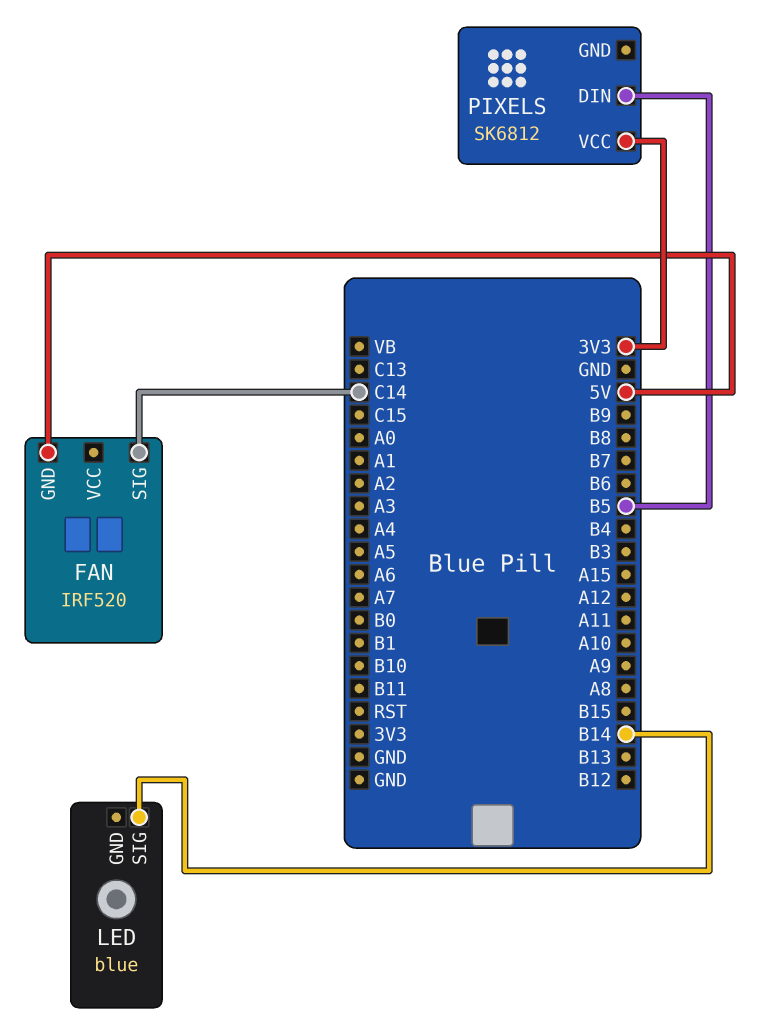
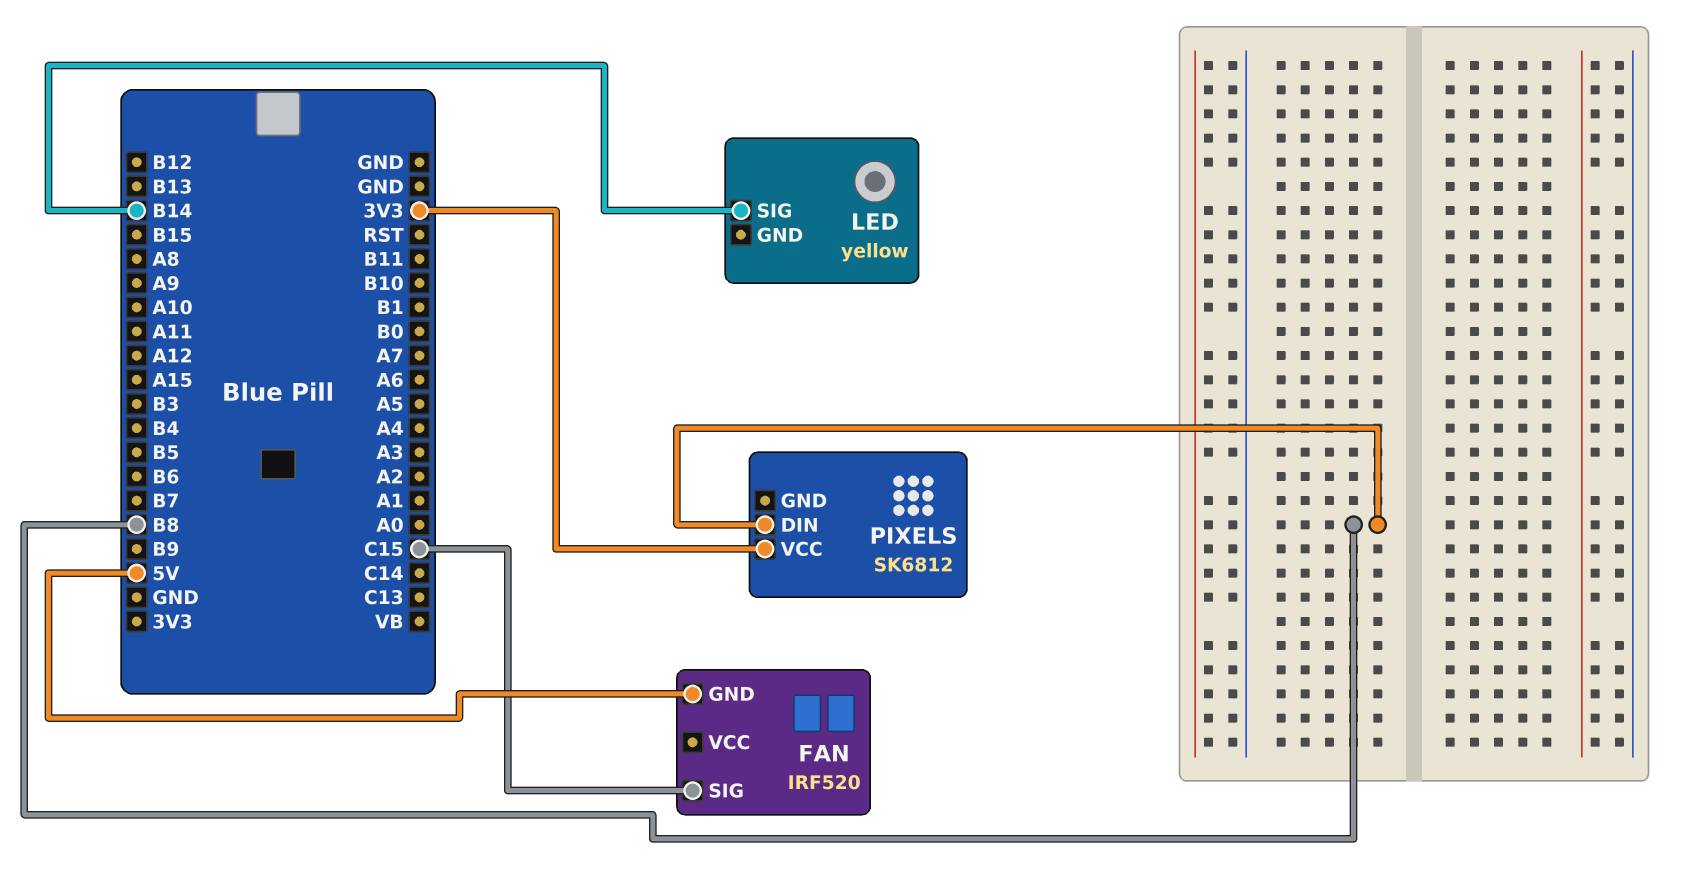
FAN pin SIG: C14 -> C15
LED: blue -> yellow
PIXELS pin DIN: B5 -> B8

